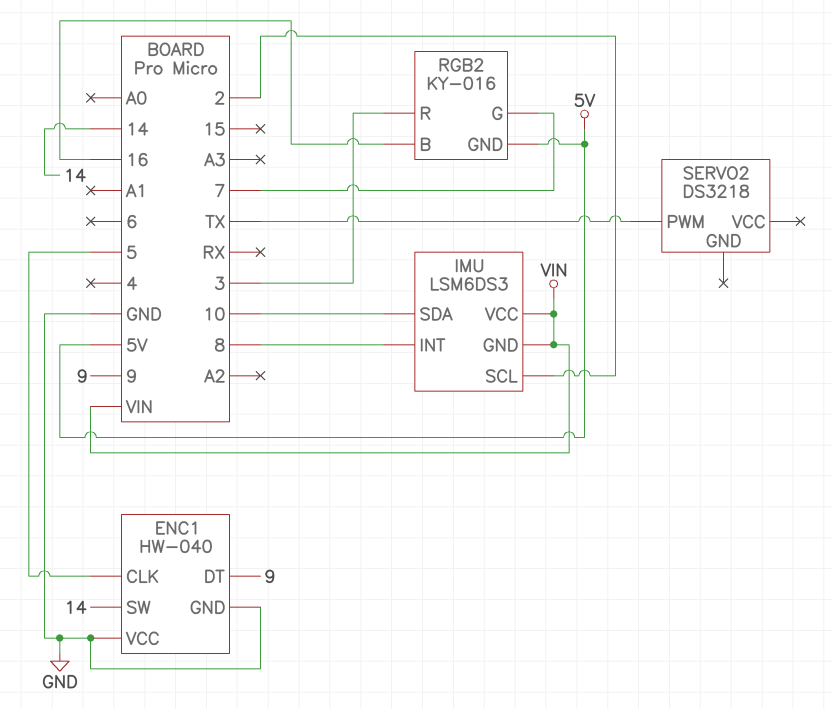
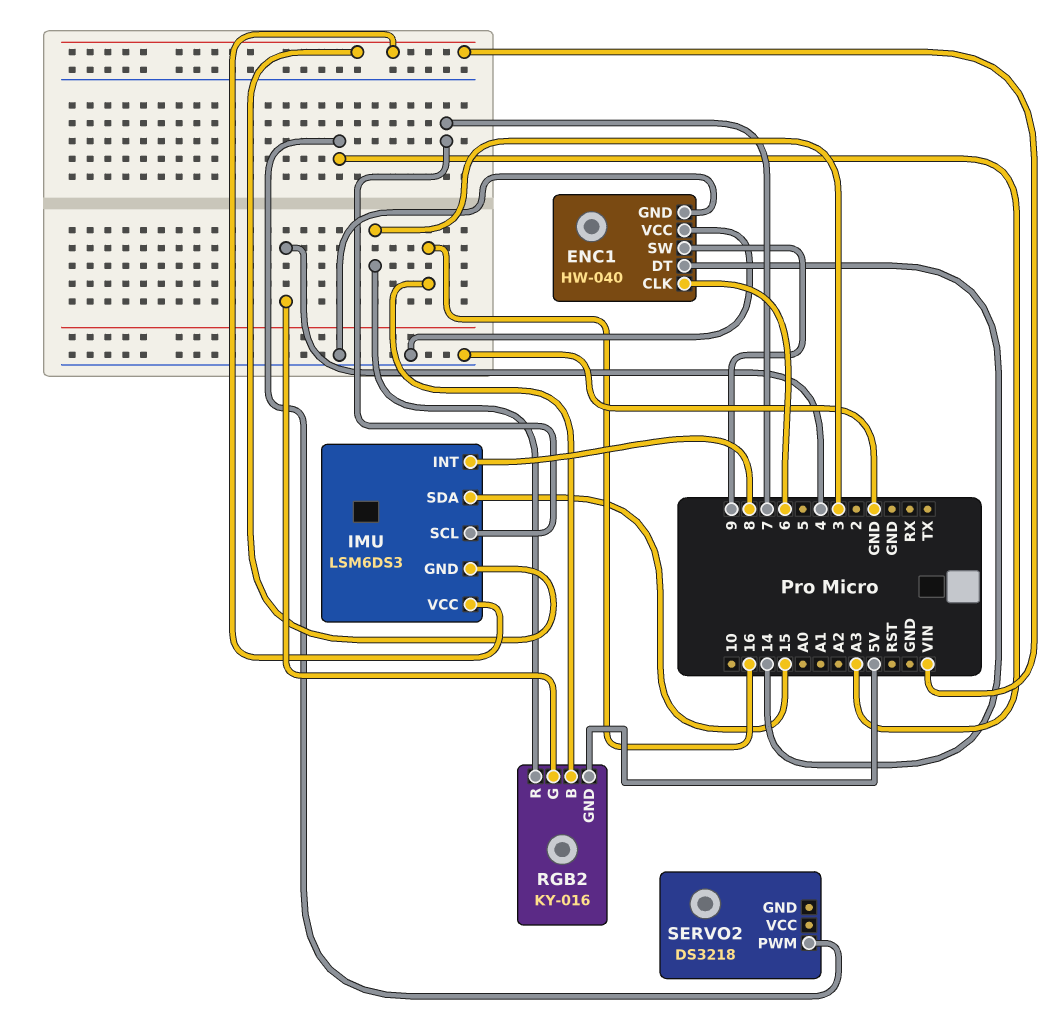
ENC1 pin CLK: 5 -> 6
ENC1 pin DT: 9 -> 14
ENC1 pin SW: 14 -> 9
IMU pin SCL: 2 -> 7
IMU pin SDA: 10 -> 15
RGB2 pin G: 7 -> 4
SERVO2 pin PWM: TX -> A3

